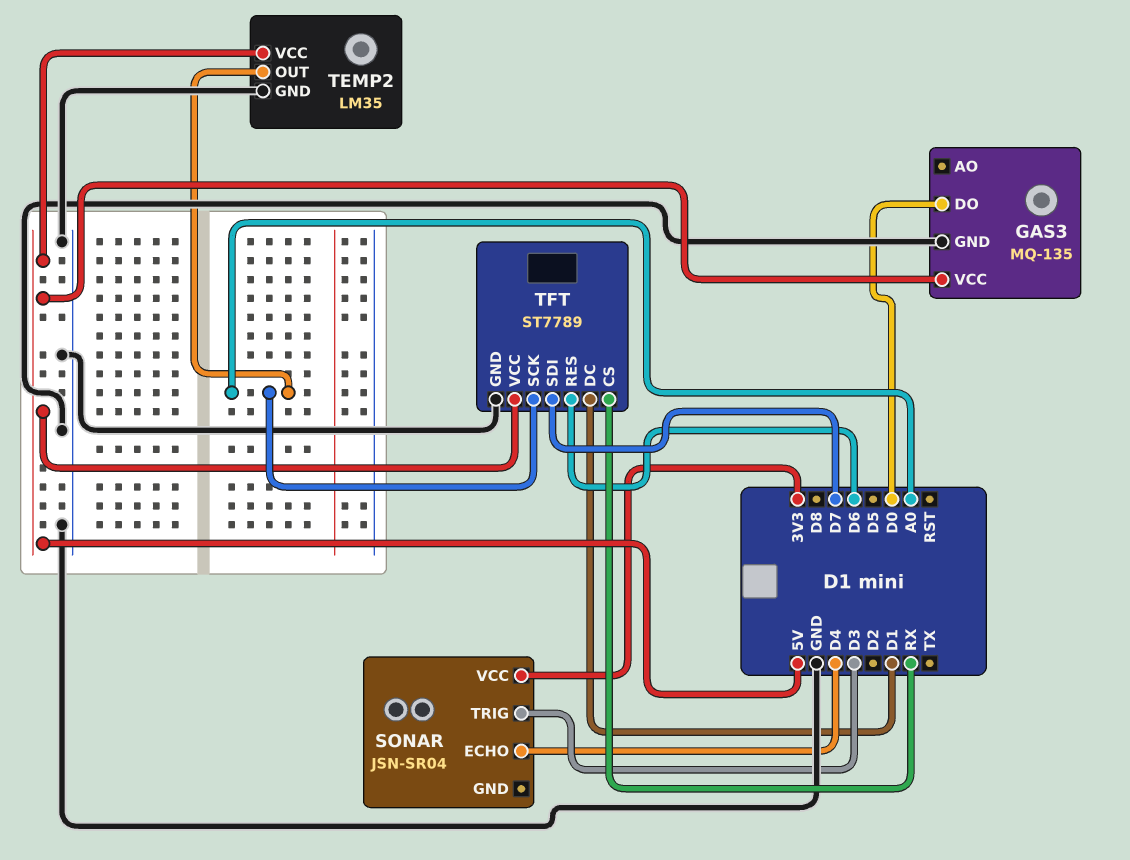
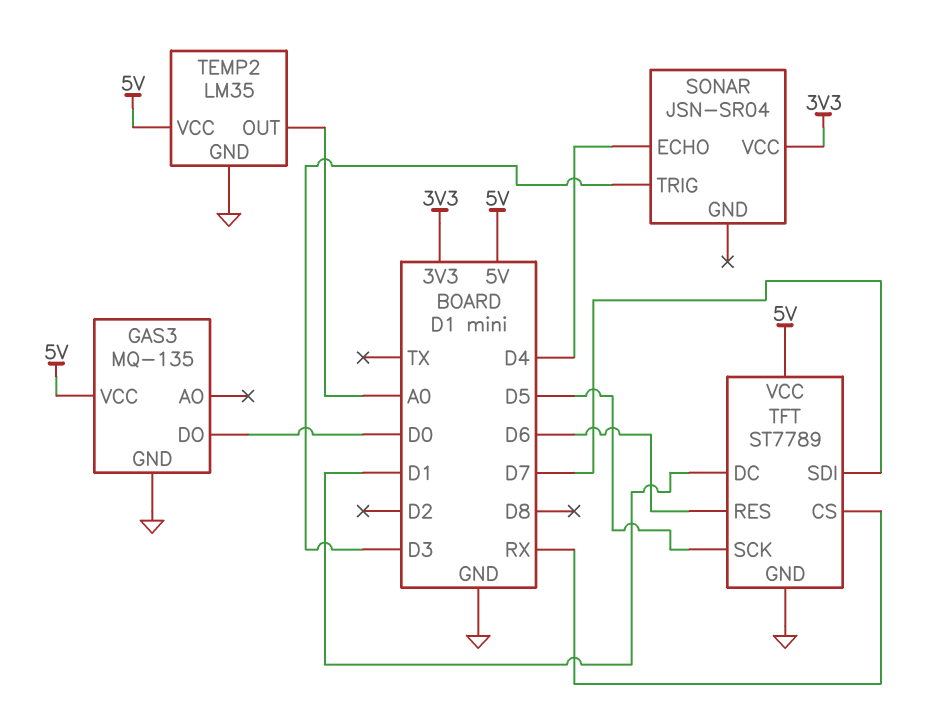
TFT pin SCK: A0 -> D5

